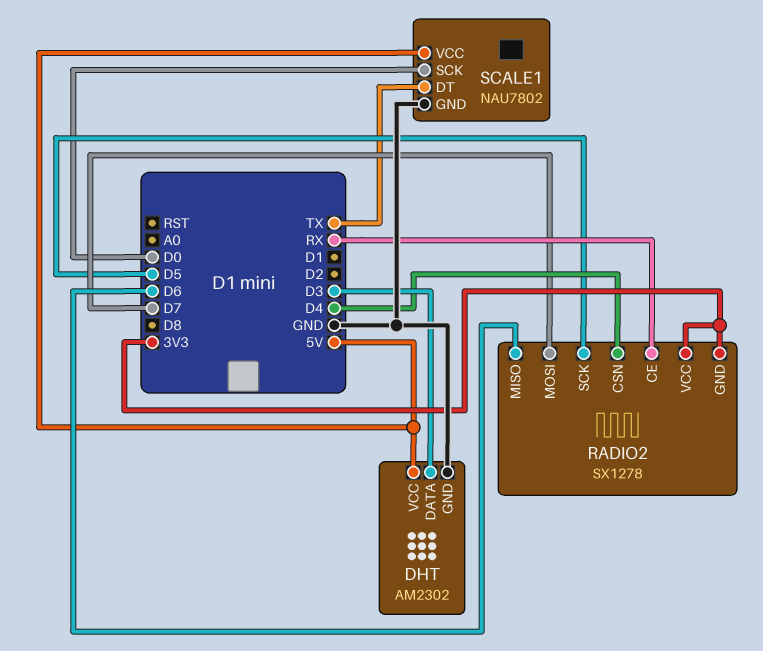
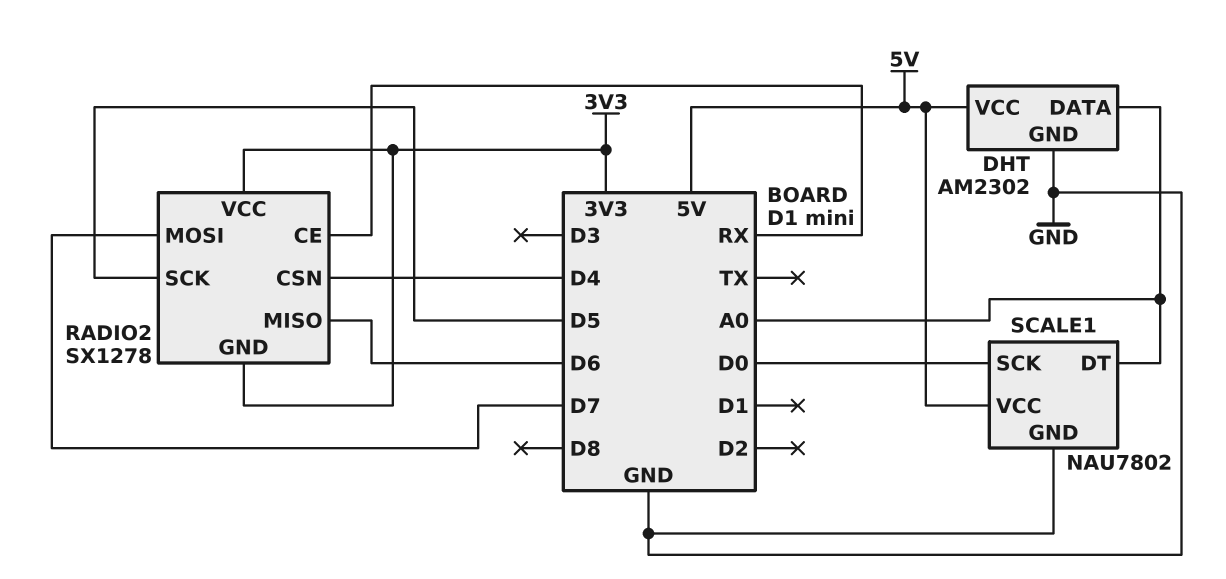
DHT pin DATA: D3 -> A0
SCALE1 pin DT: TX -> A0

